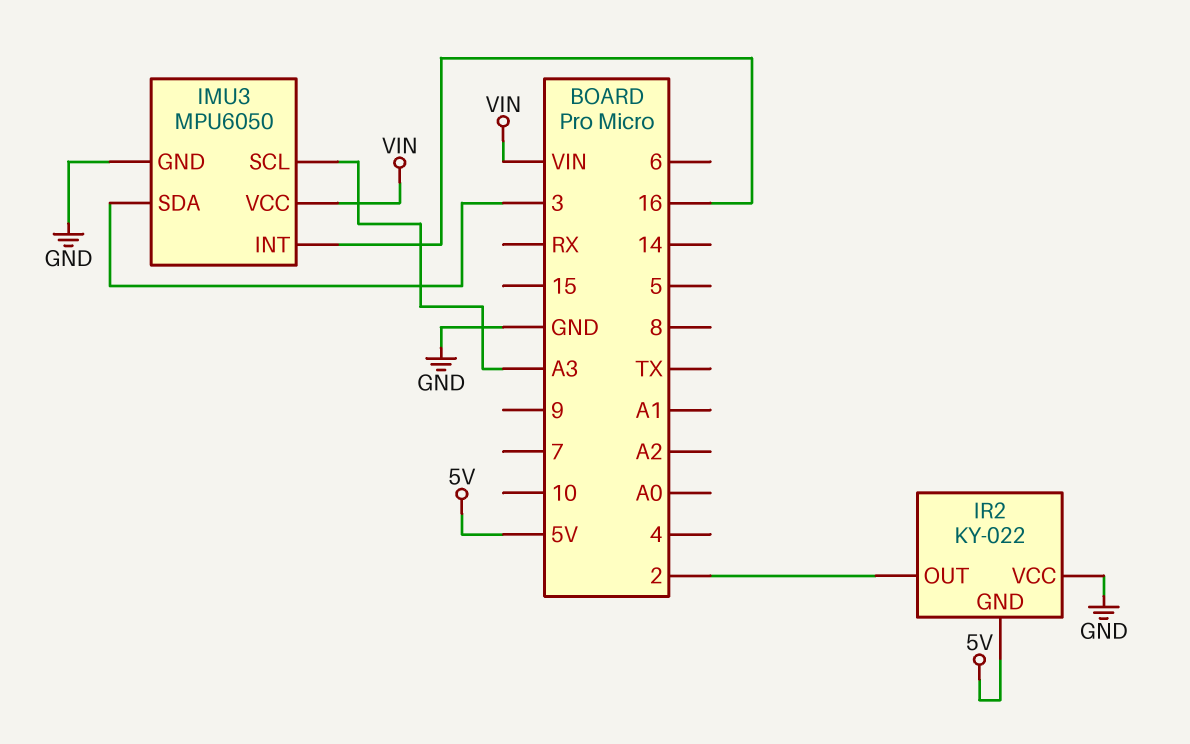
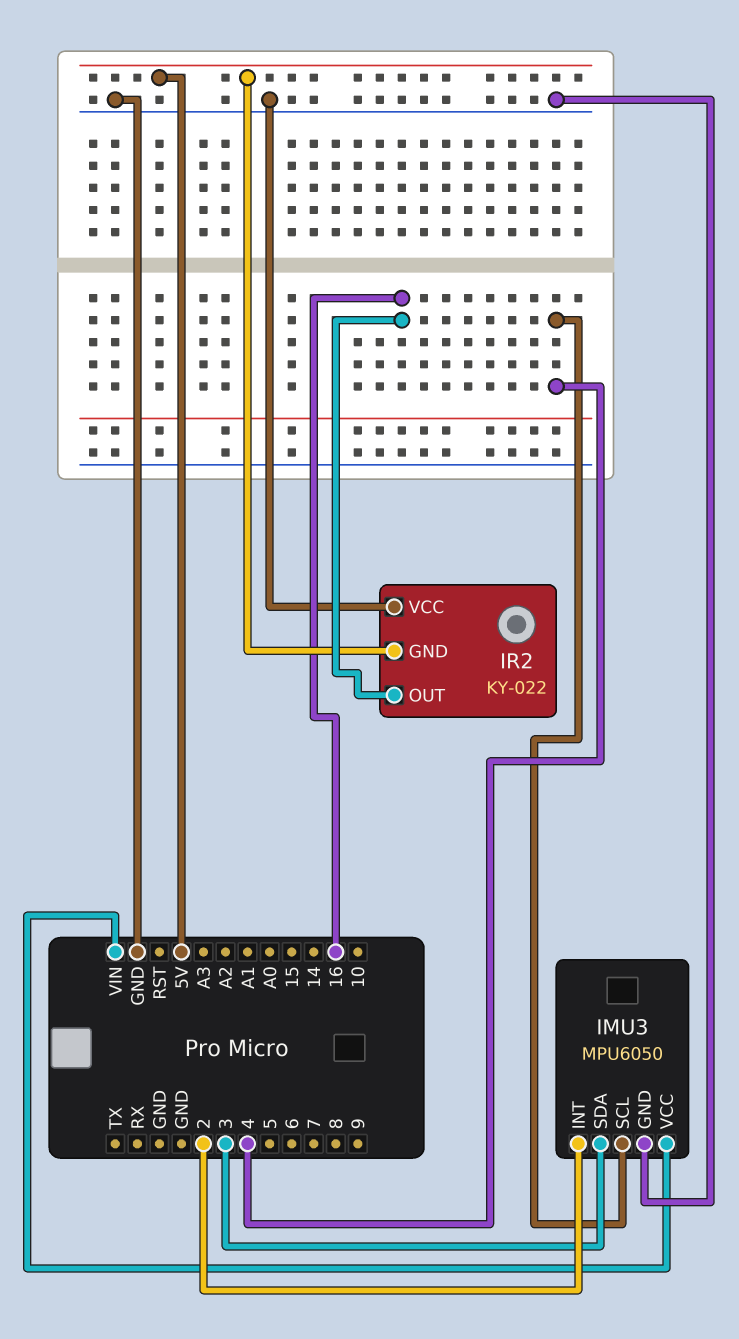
IMU3 pin INT: 16 -> 2
IMU3 pin SCL: A3 -> 4
IR2 pin OUT: 2 -> 16

